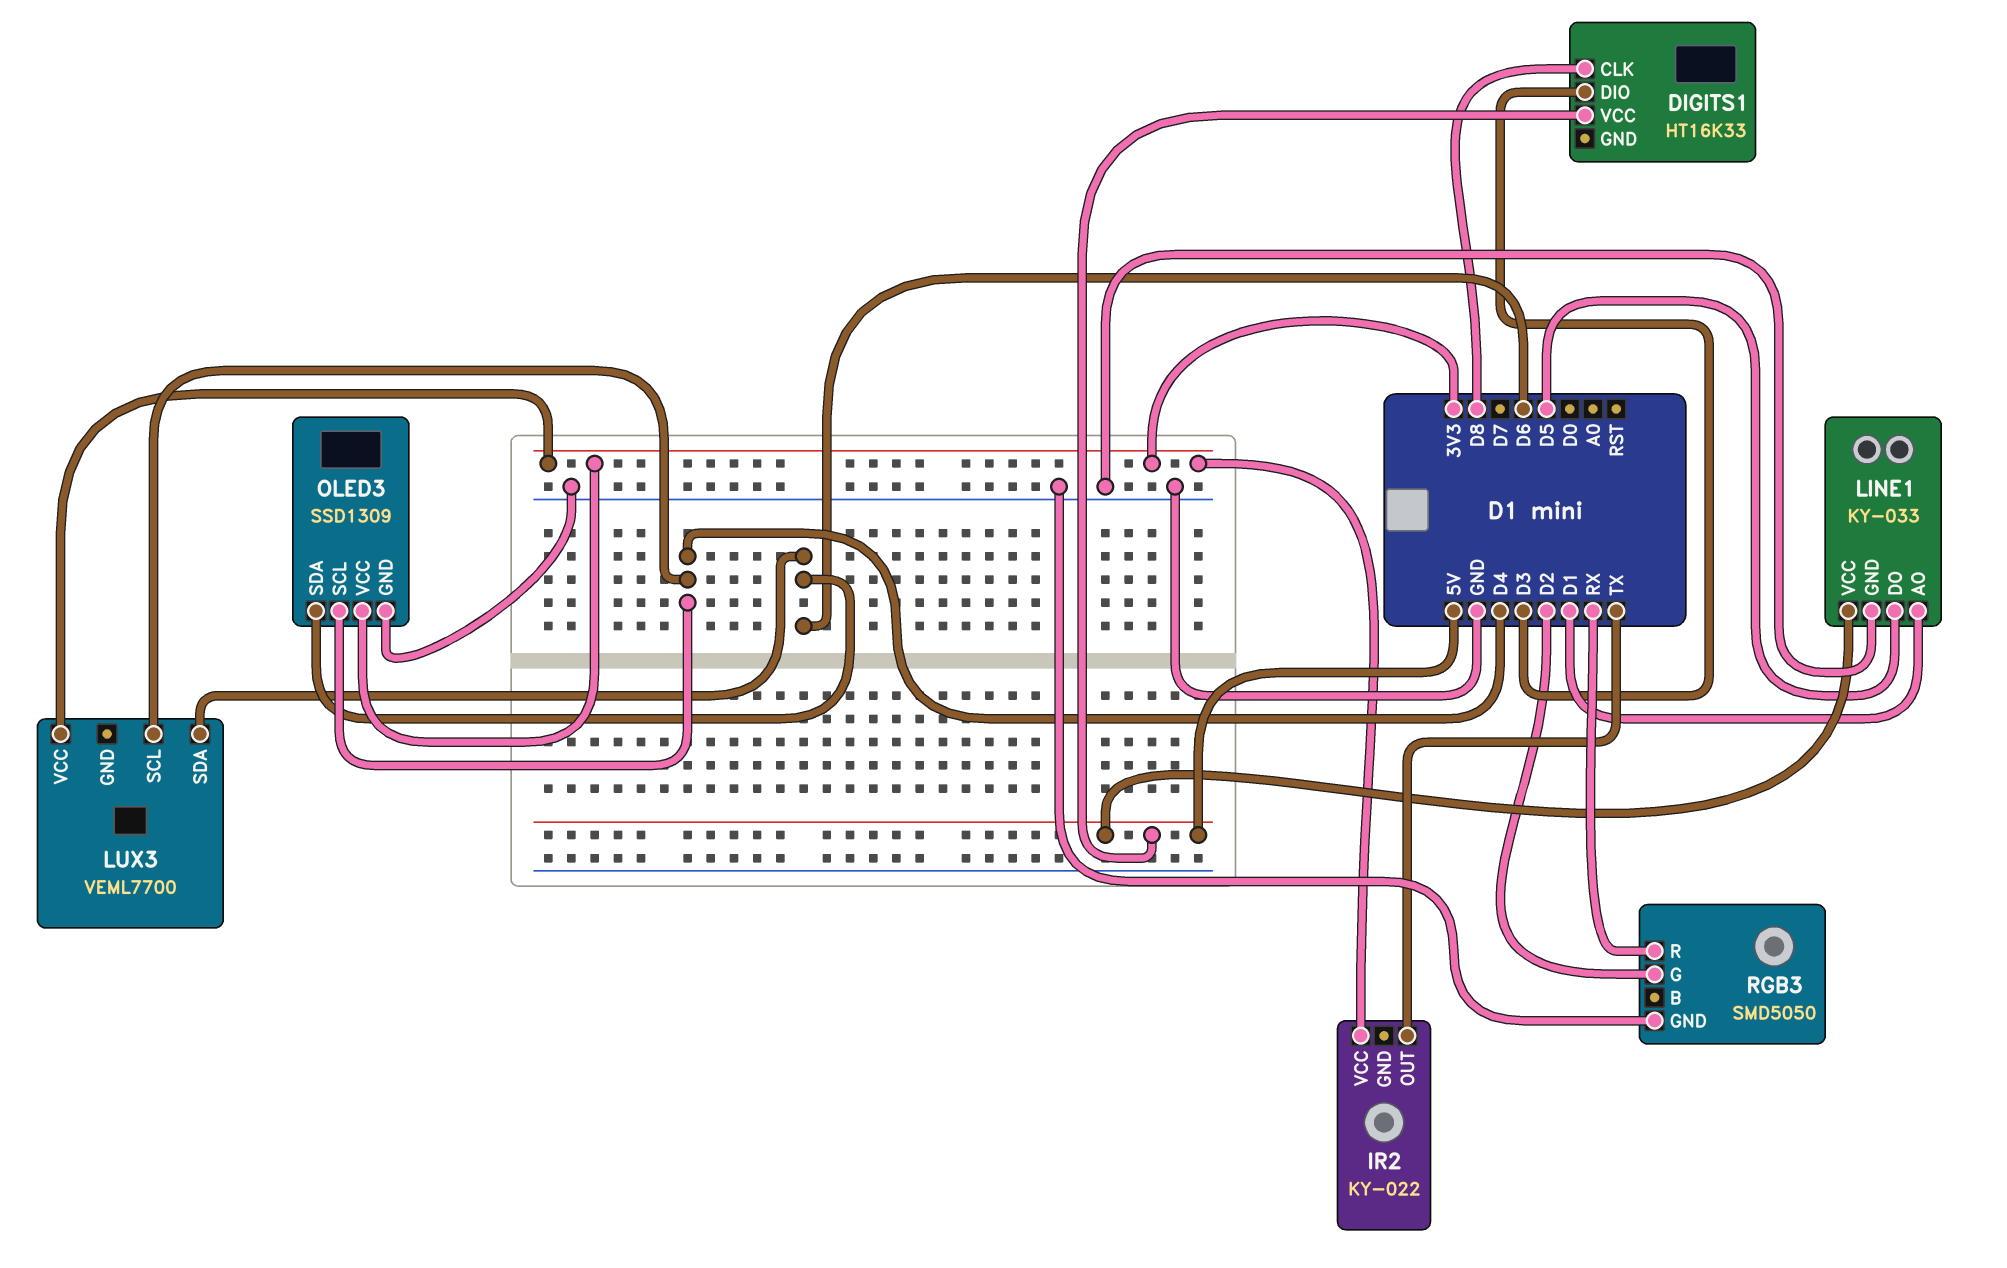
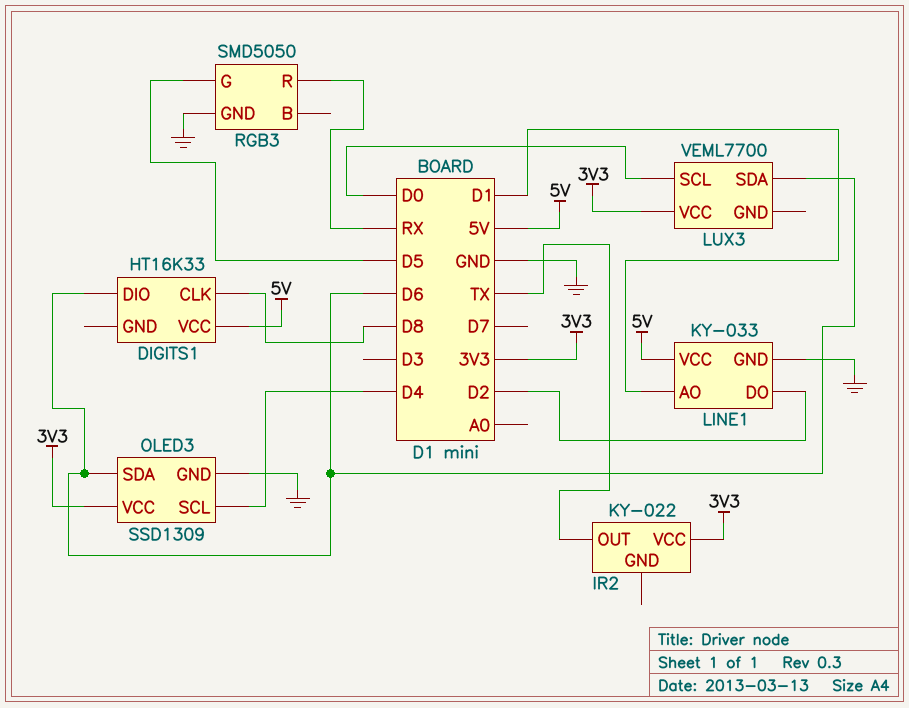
DIGITS1 pin DIO: D3 -> D6
LINE1 pin DO: D5 -> D2
LUX3 pin SCL: D4 -> D0
RGB3 pin G: D2 -> D5

